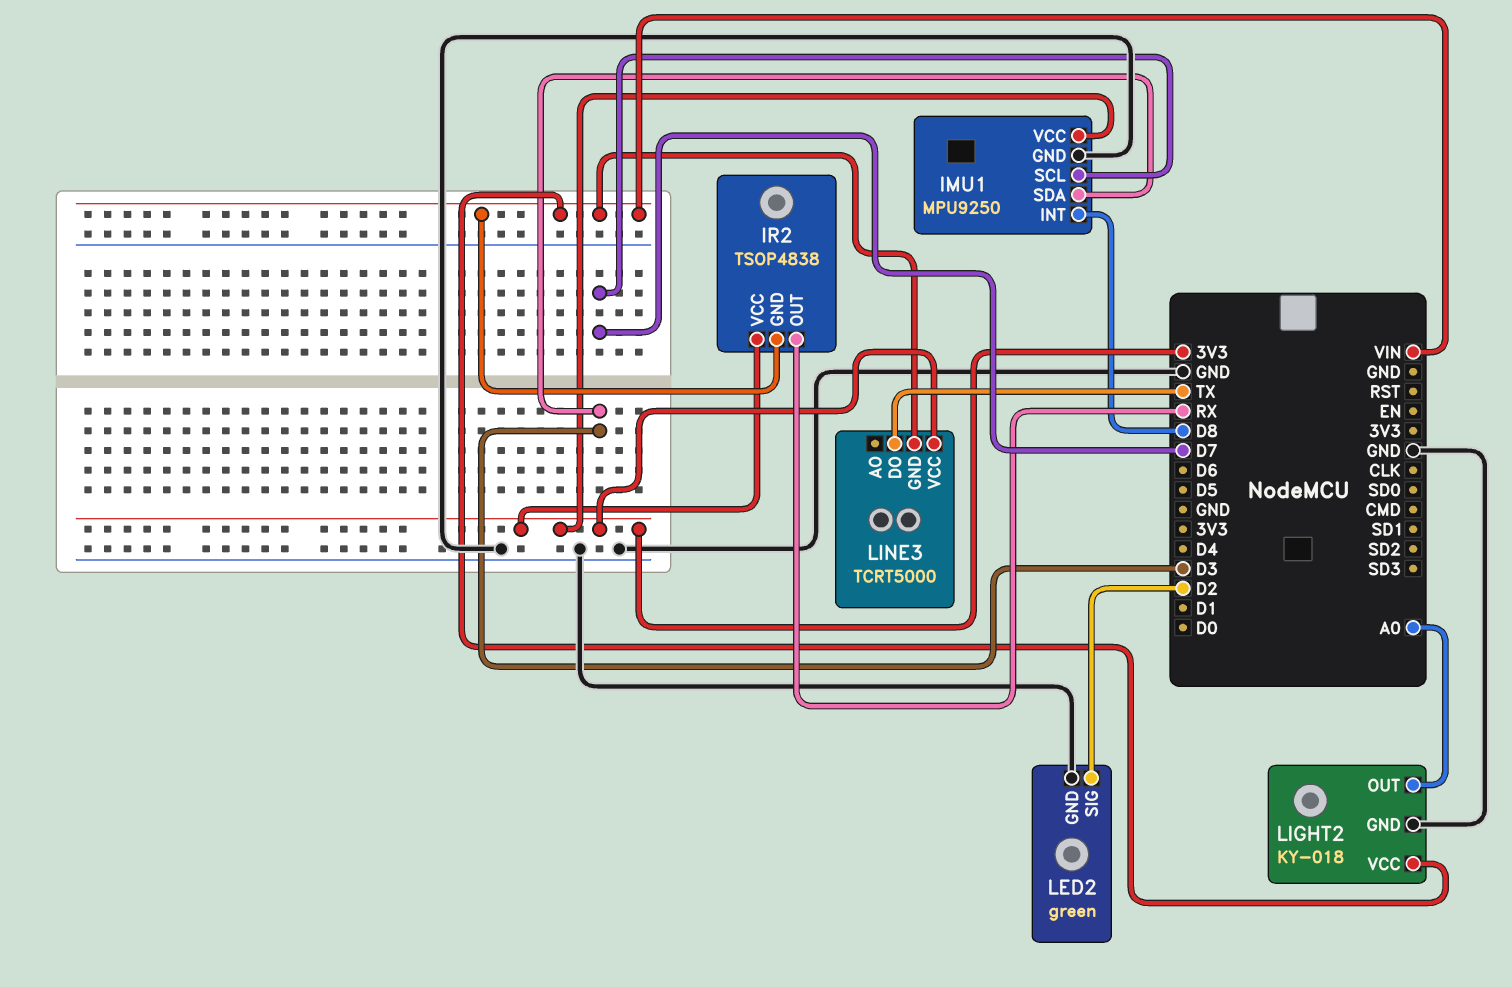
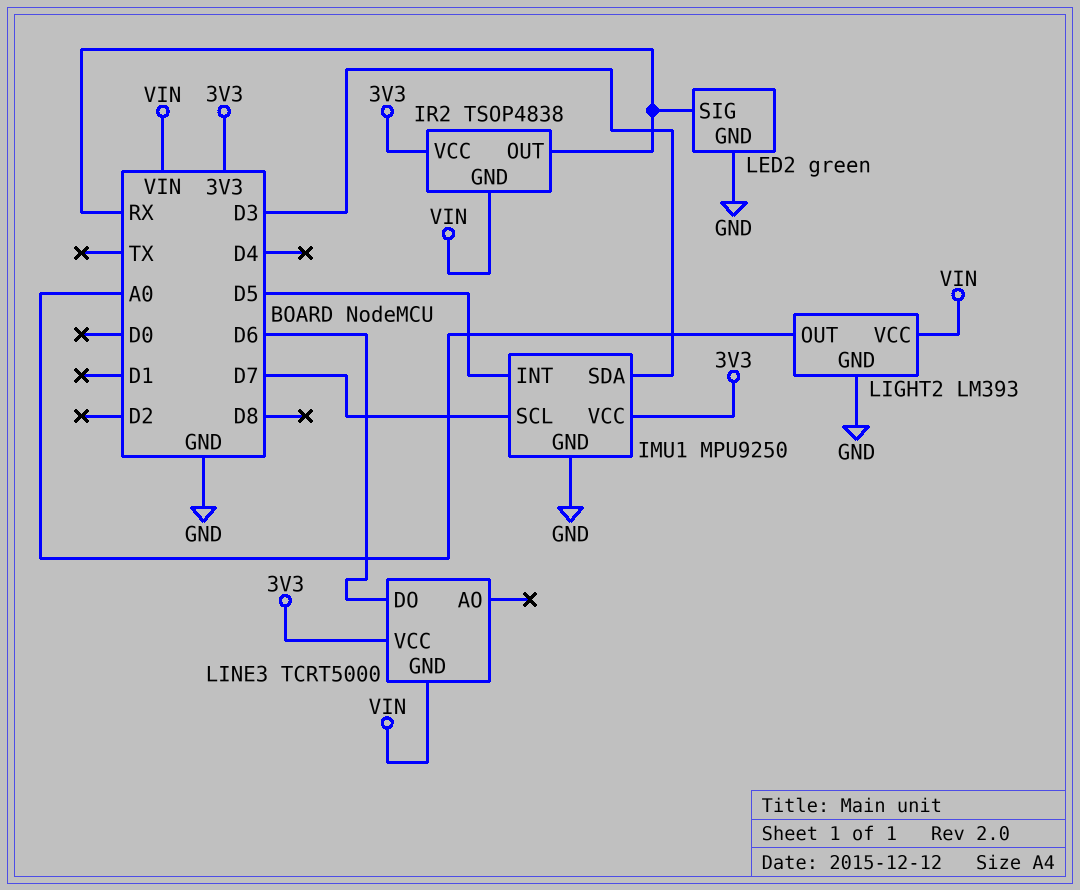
IMU1 pin INT: D8 -> D5
LED2 pin SIG: D2 -> RX
LIGHT2: KY-018 -> LM393
LINE3 pin DO: TX -> D6

